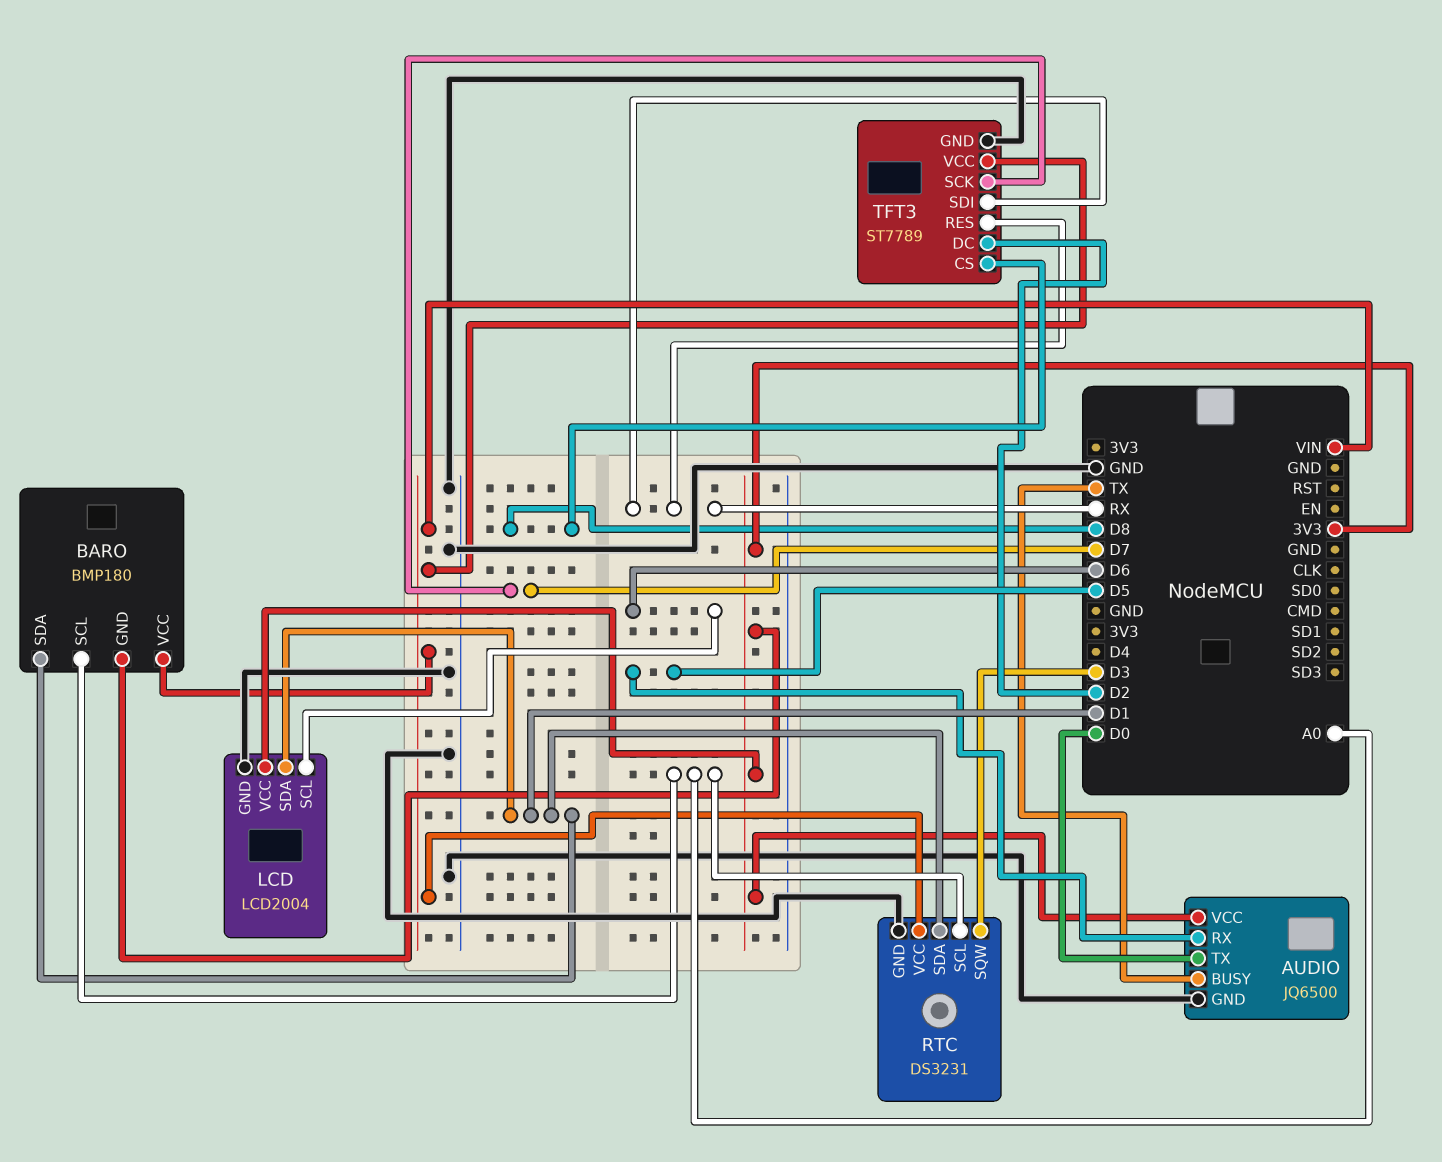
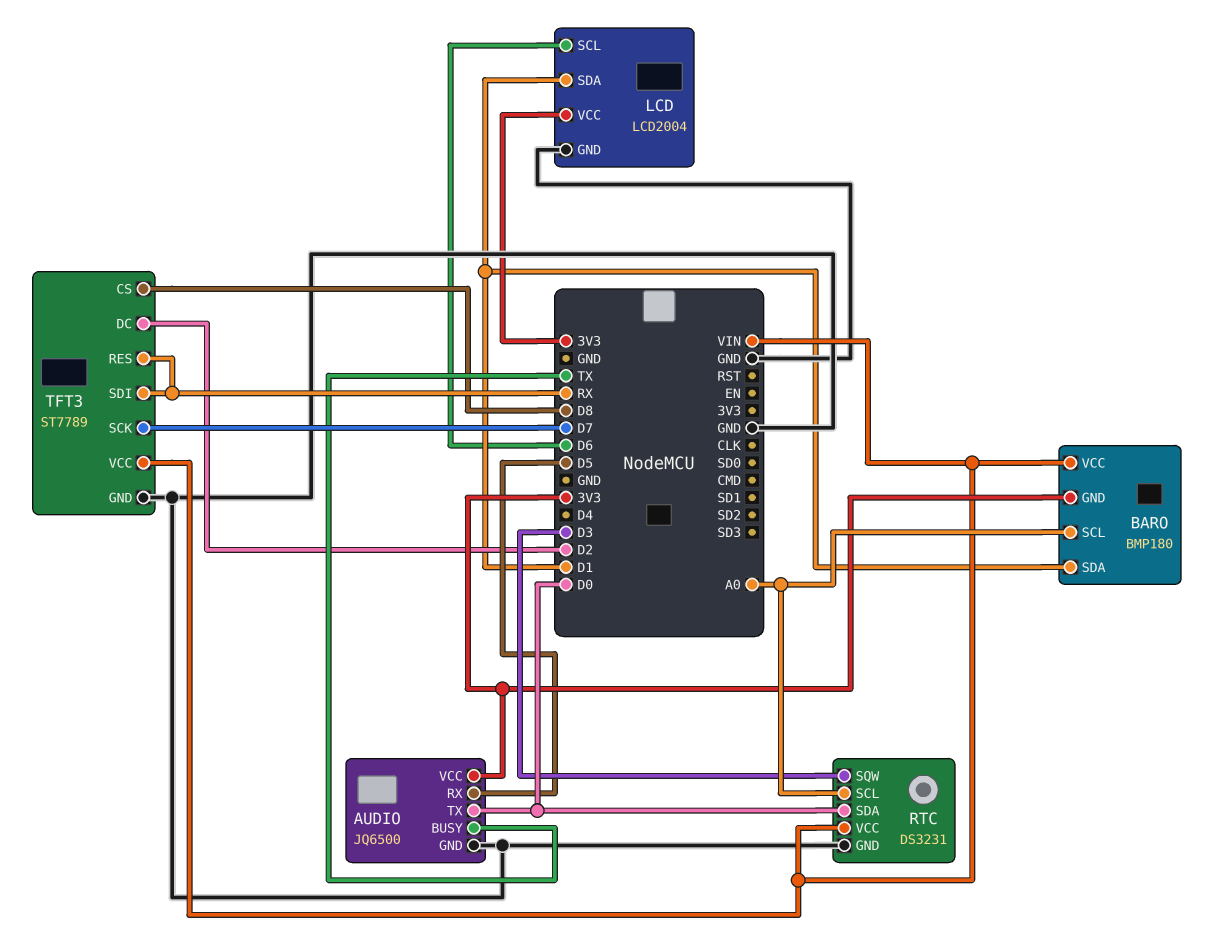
RTC pin SDA: D1 -> D0

